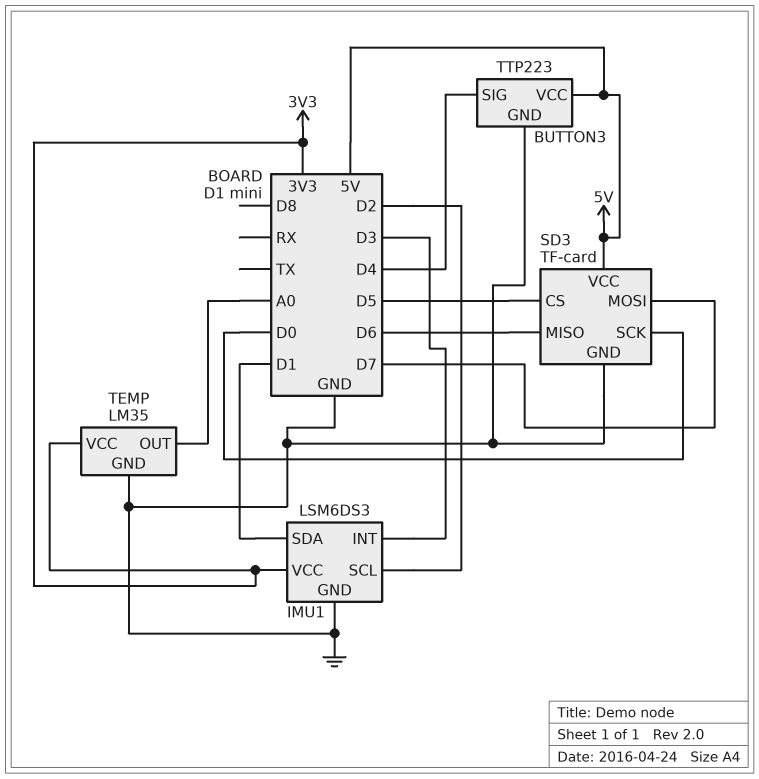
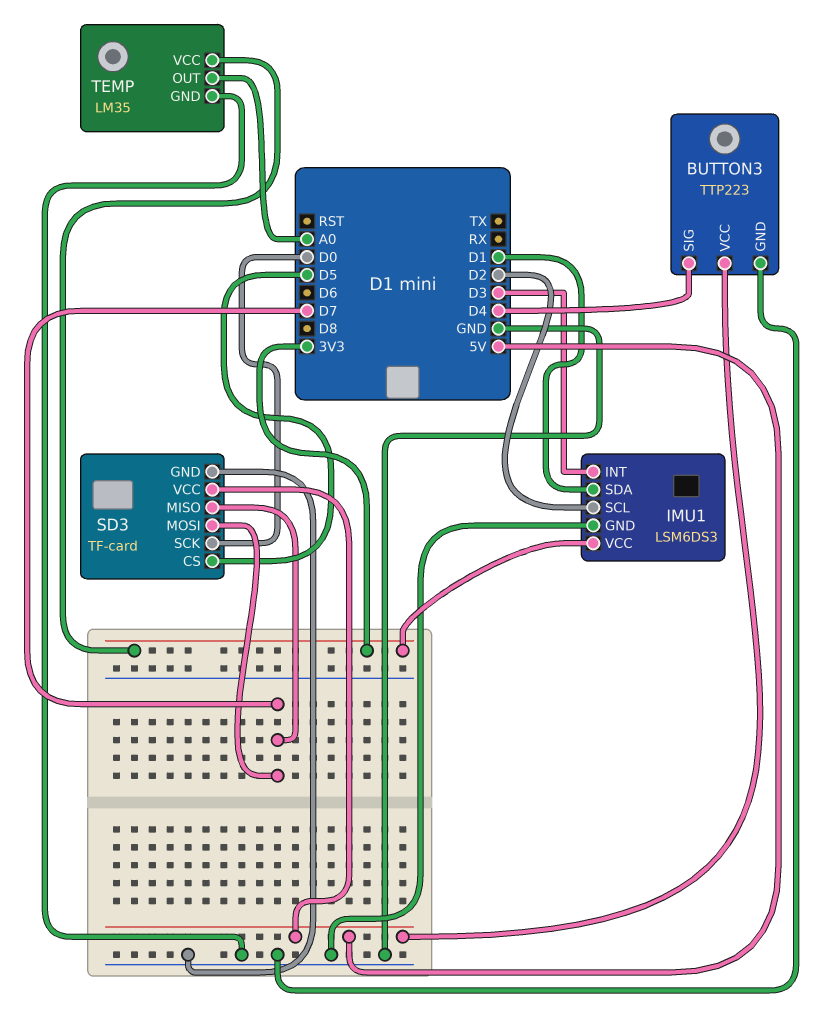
SD3 pin MISO: D6 -> D7

